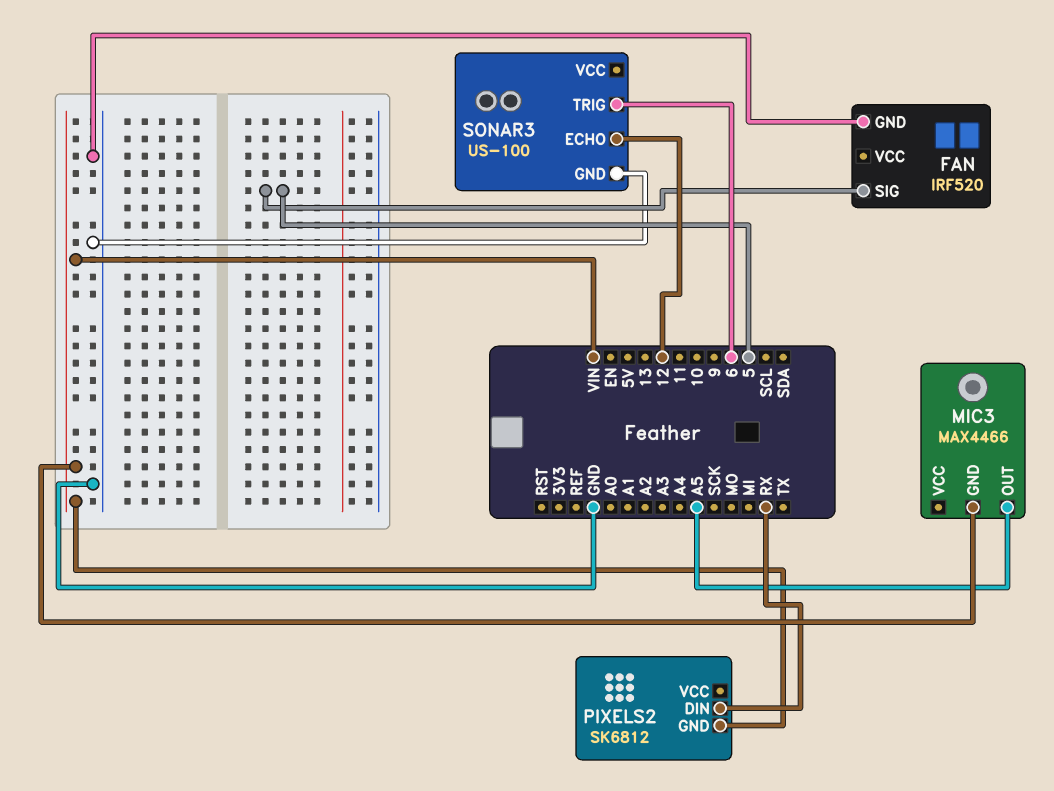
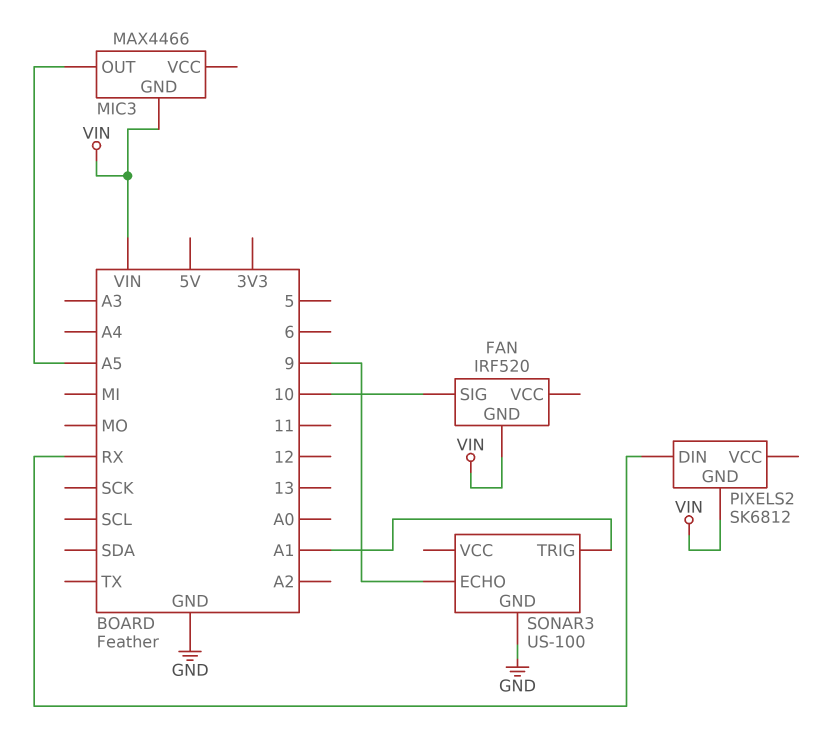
FAN pin GND: GND -> VIN
FAN pin SIG: 5 -> 10
SONAR3 pin ECHO: 12 -> 9
SONAR3 pin TRIG: 6 -> A1

